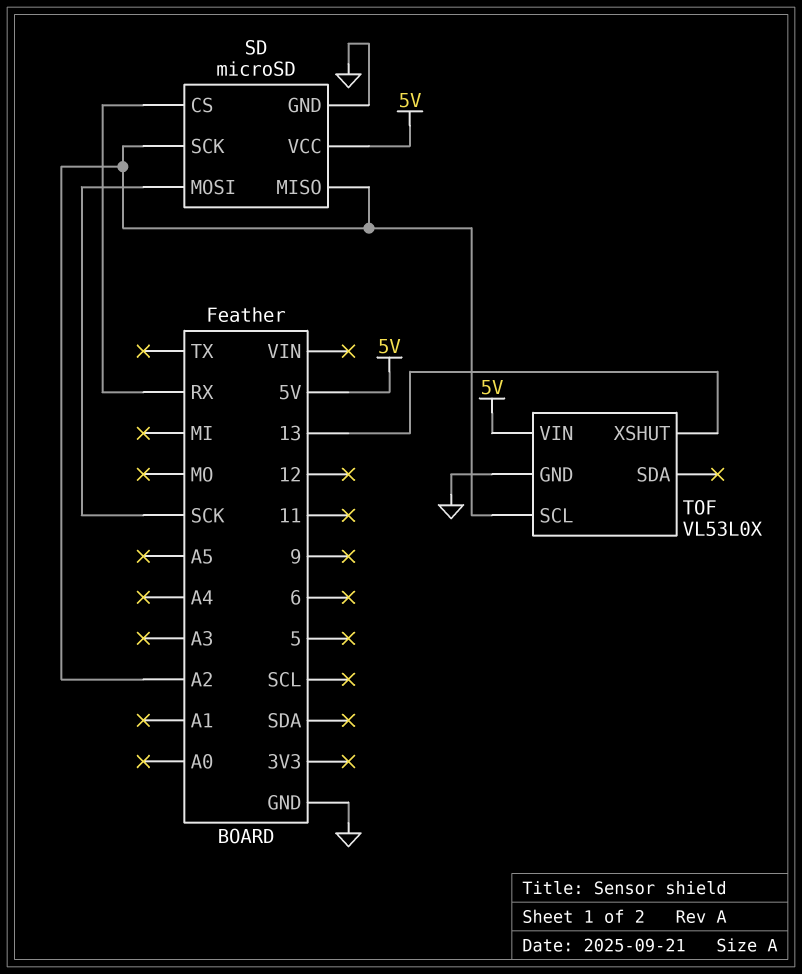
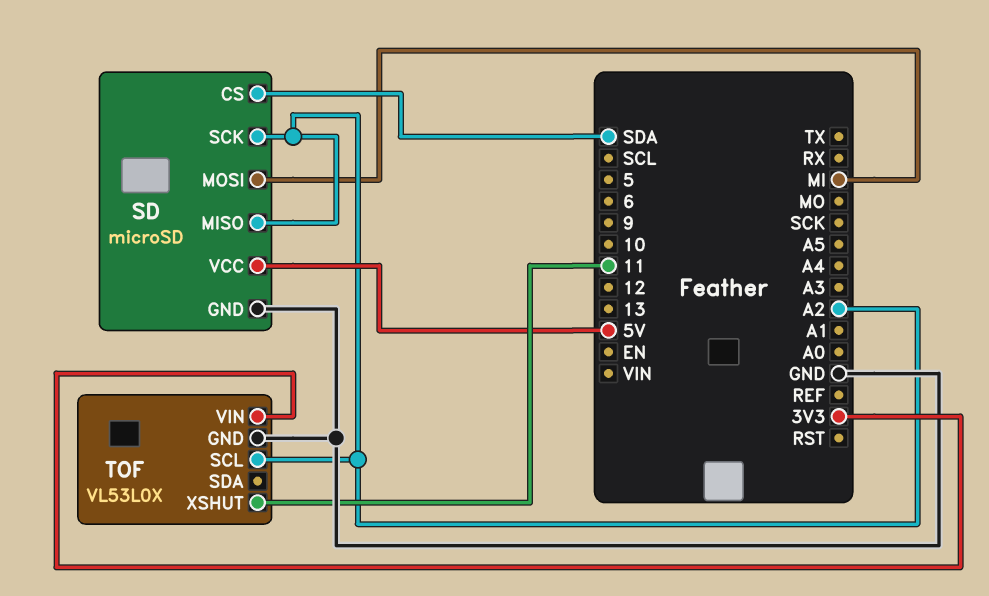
SD pin CS: RX -> SDA
SD pin MOSI: SCK -> MI
TOF pin VIN: 5V -> 3V3
TOF pin XSHUT: 13 -> 11

